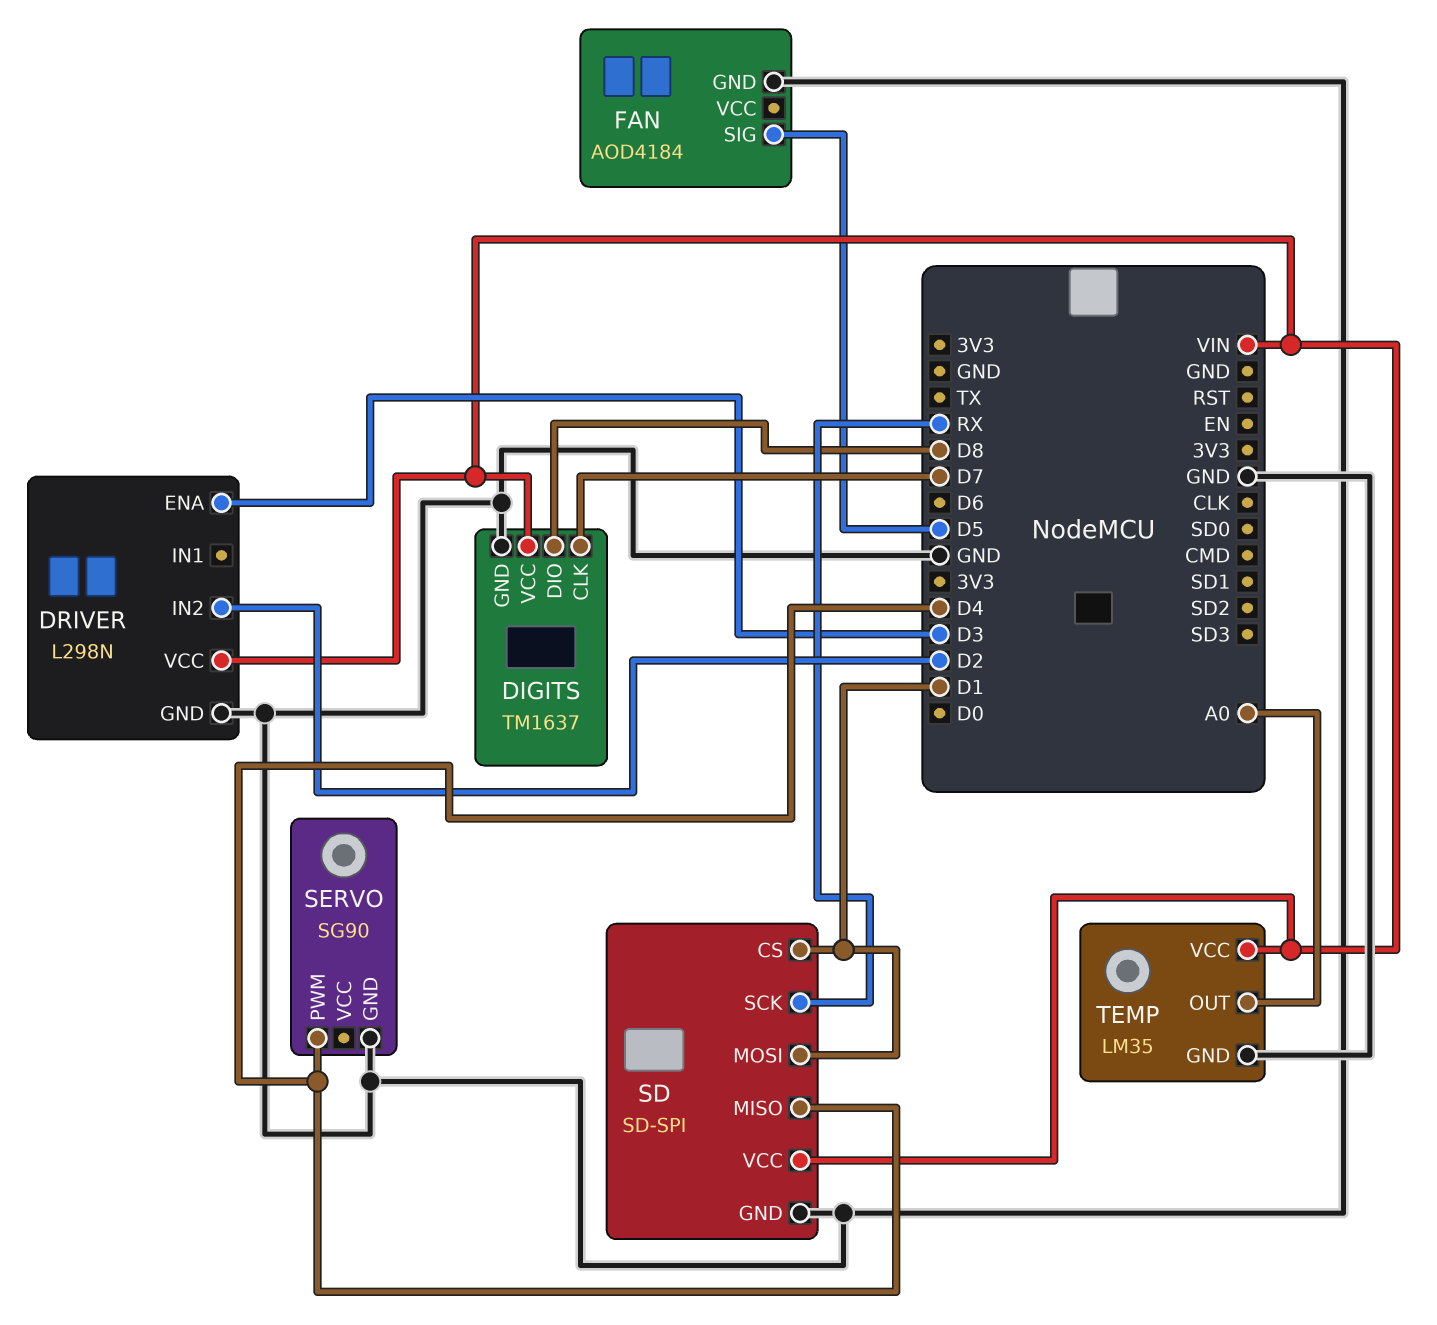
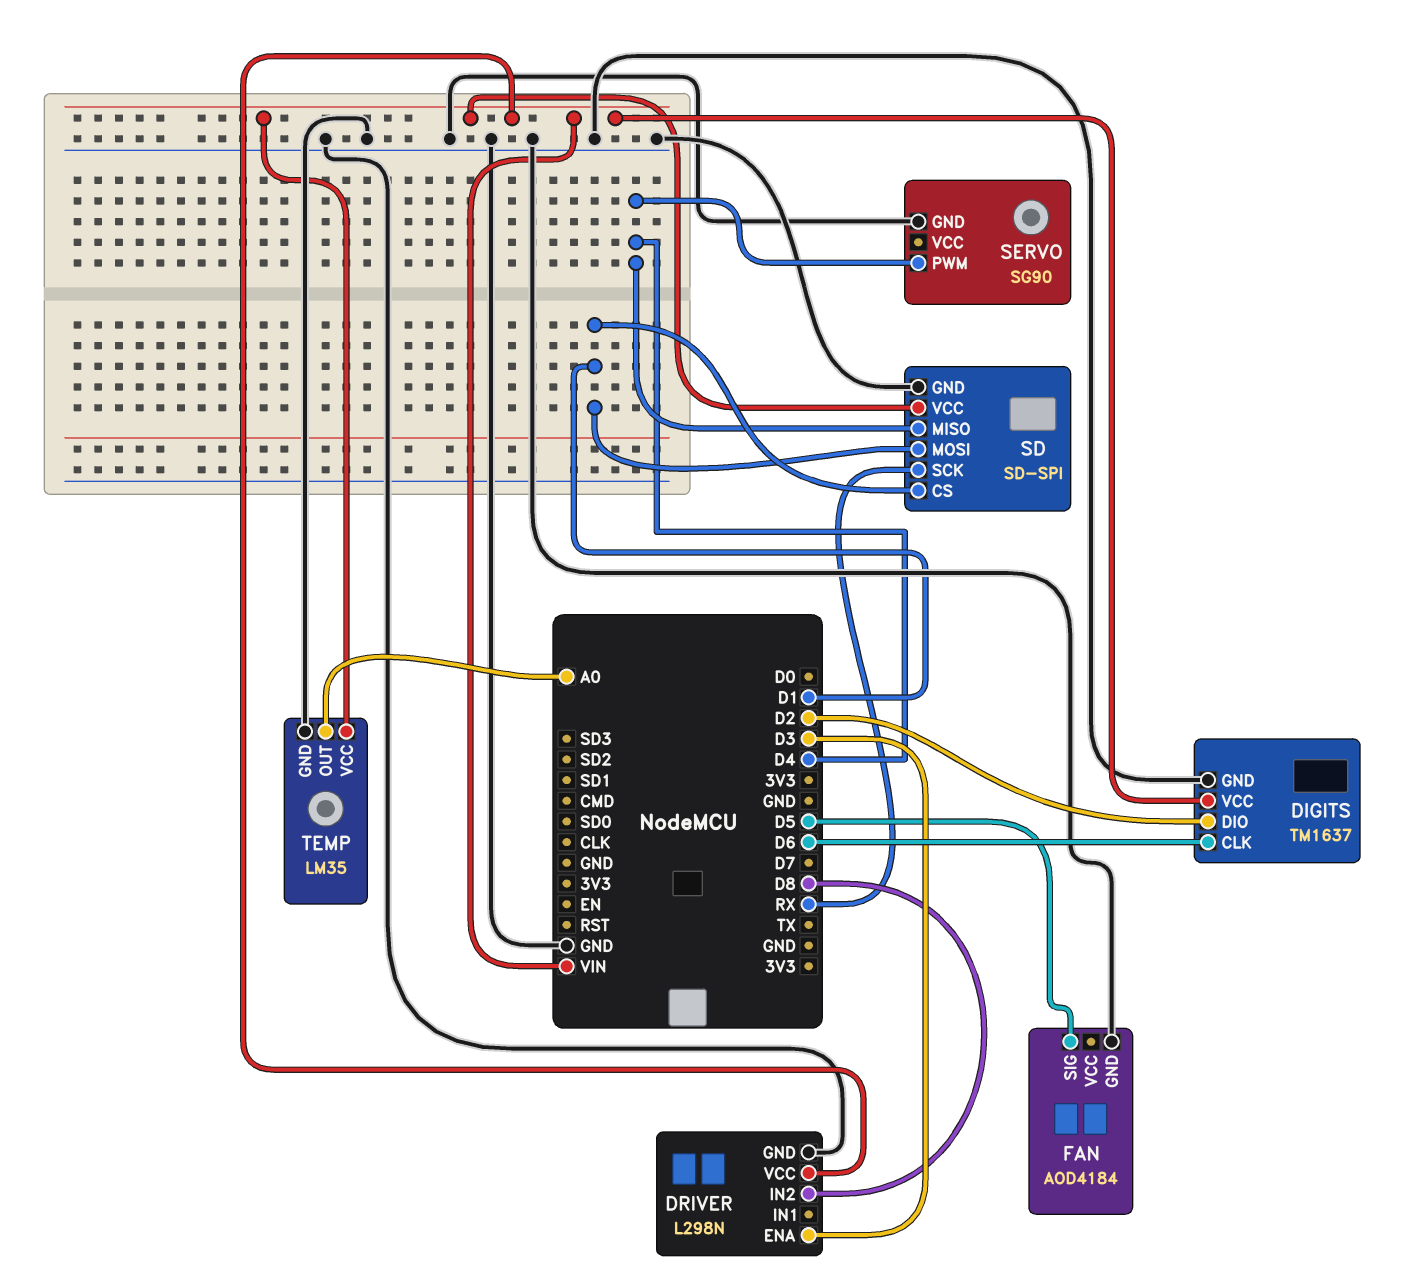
DIGITS pin CLK: D7 -> D6
DIGITS pin DIO: D8 -> D2
DRIVER pin IN2: D2 -> D8

